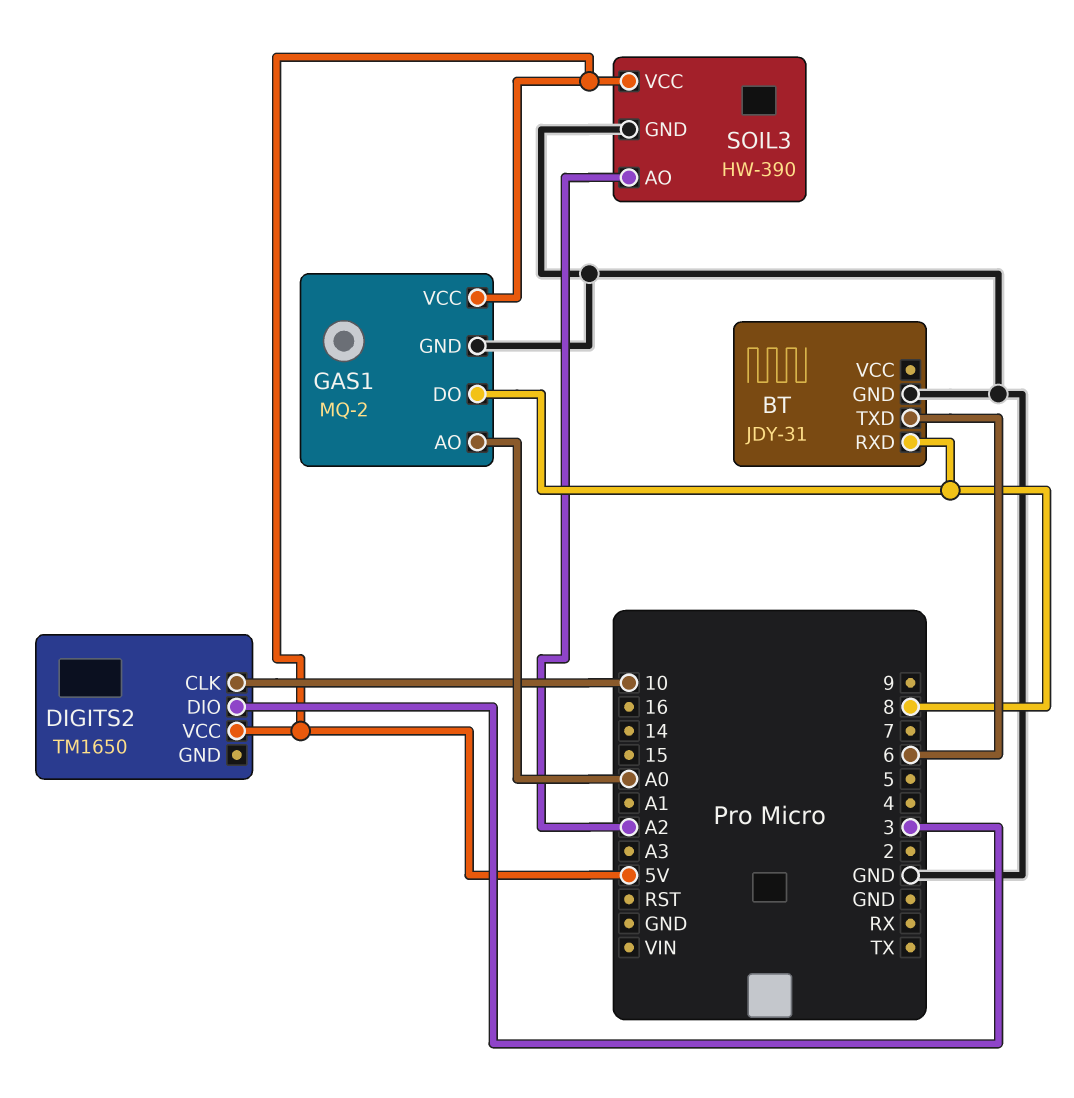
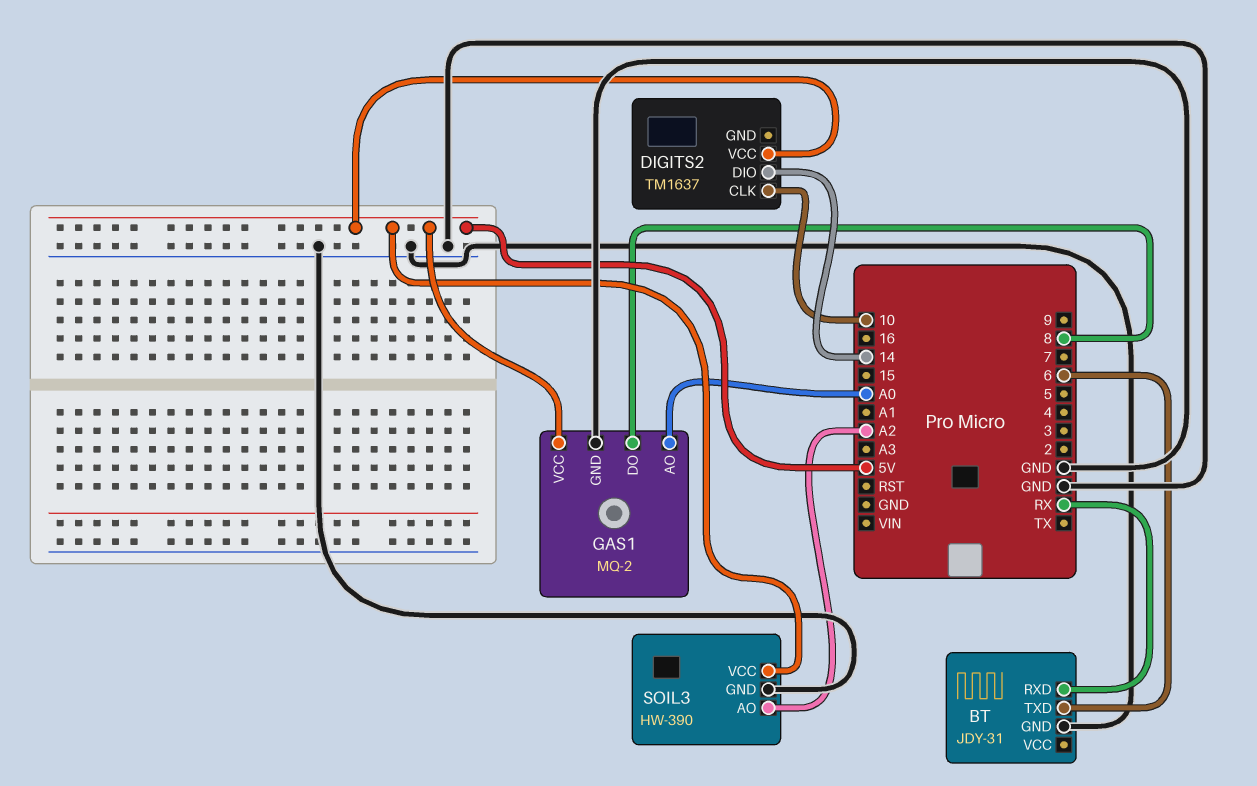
BT pin RXD: 8 -> RX
DIGITS2: TM1650 -> TM1637
DIGITS2 pin DIO: 3 -> 14

